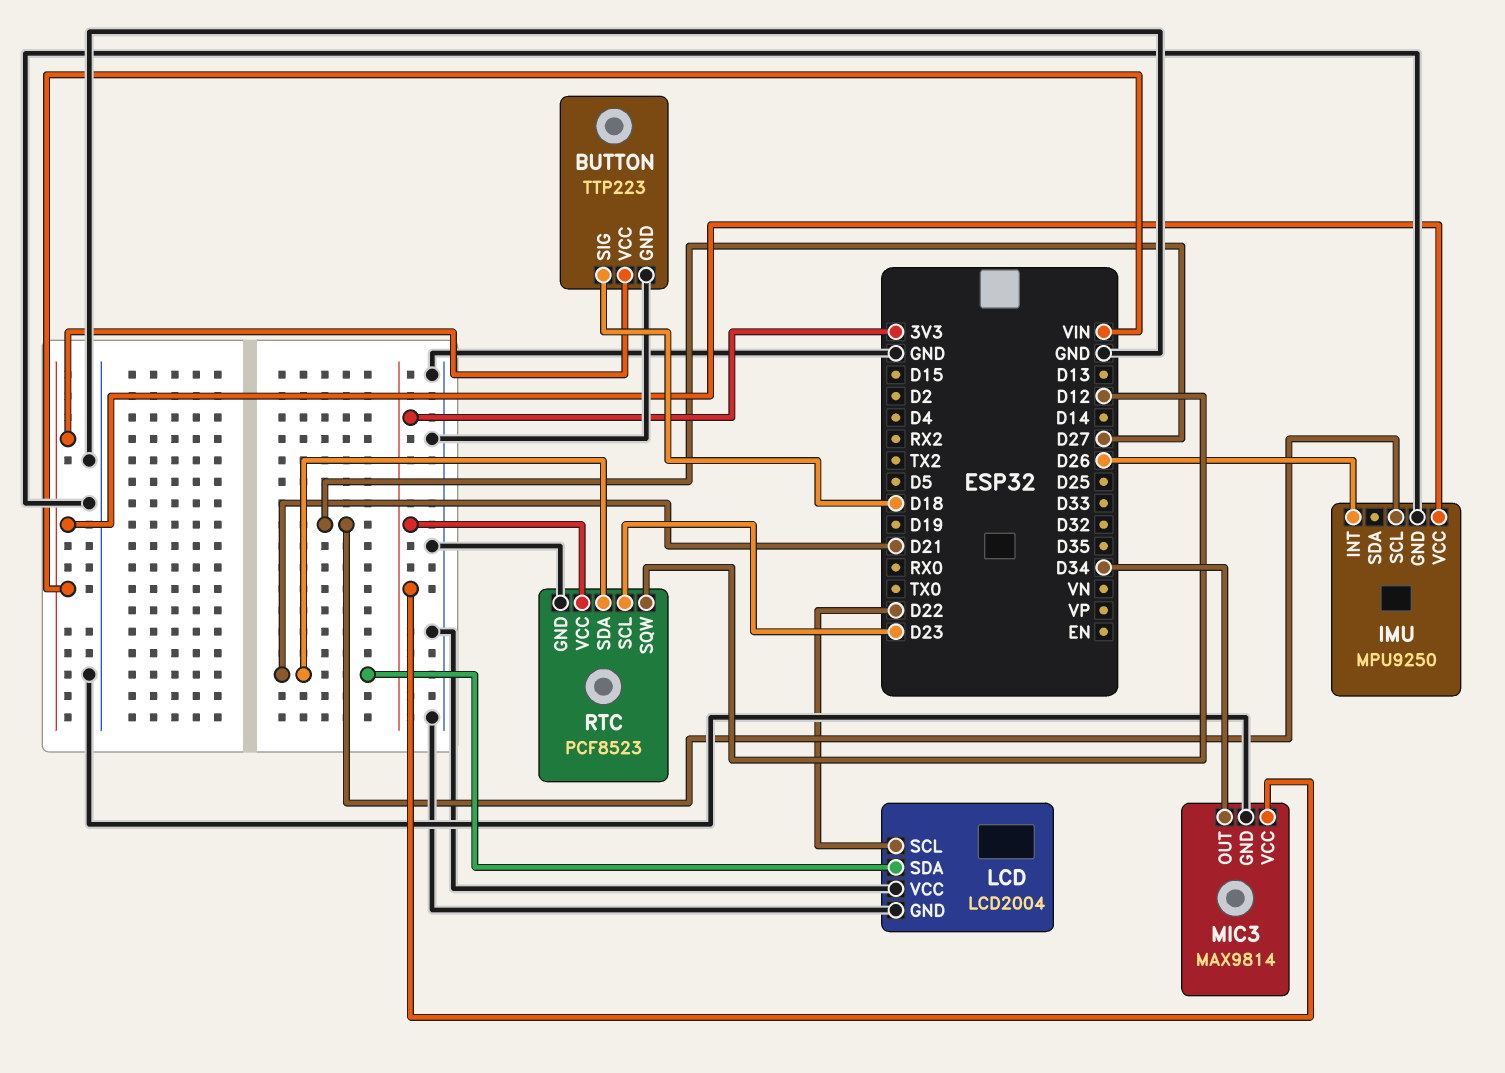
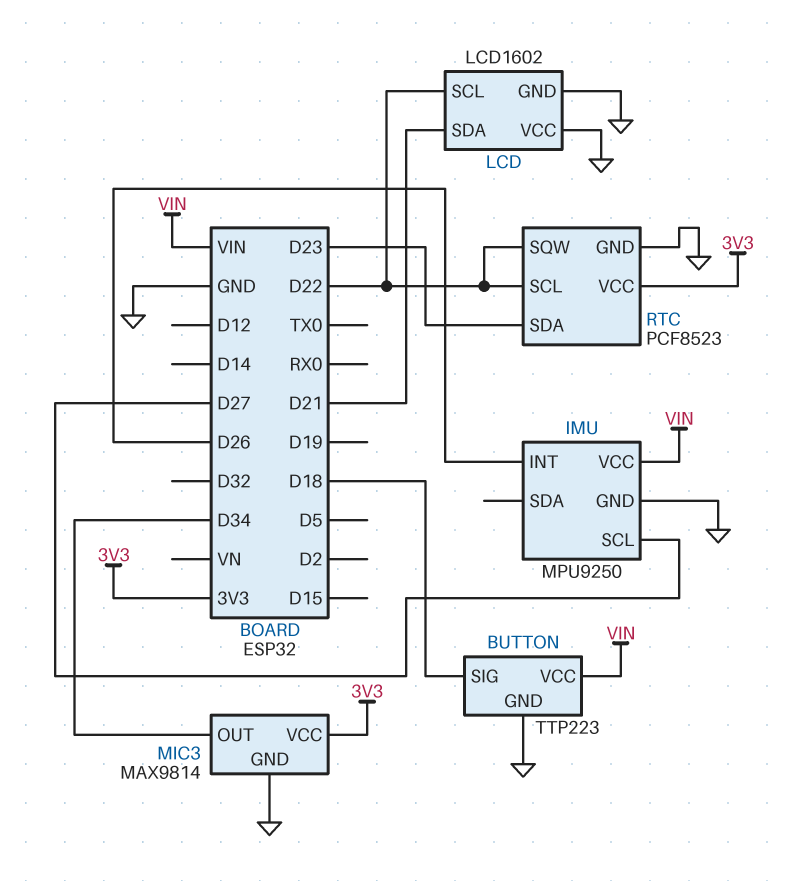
LCD: LCD2004 -> LCD1602
RTC pin SCL: D23 -> D22
RTC pin SDA: D21 -> D23
RTC pin SQW: D12 -> D22

